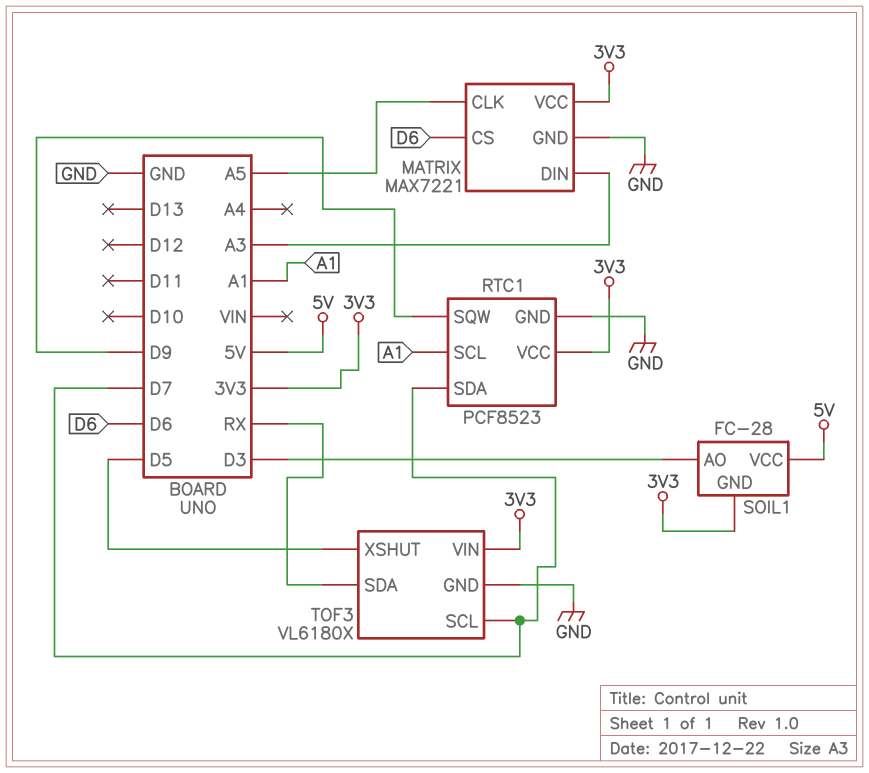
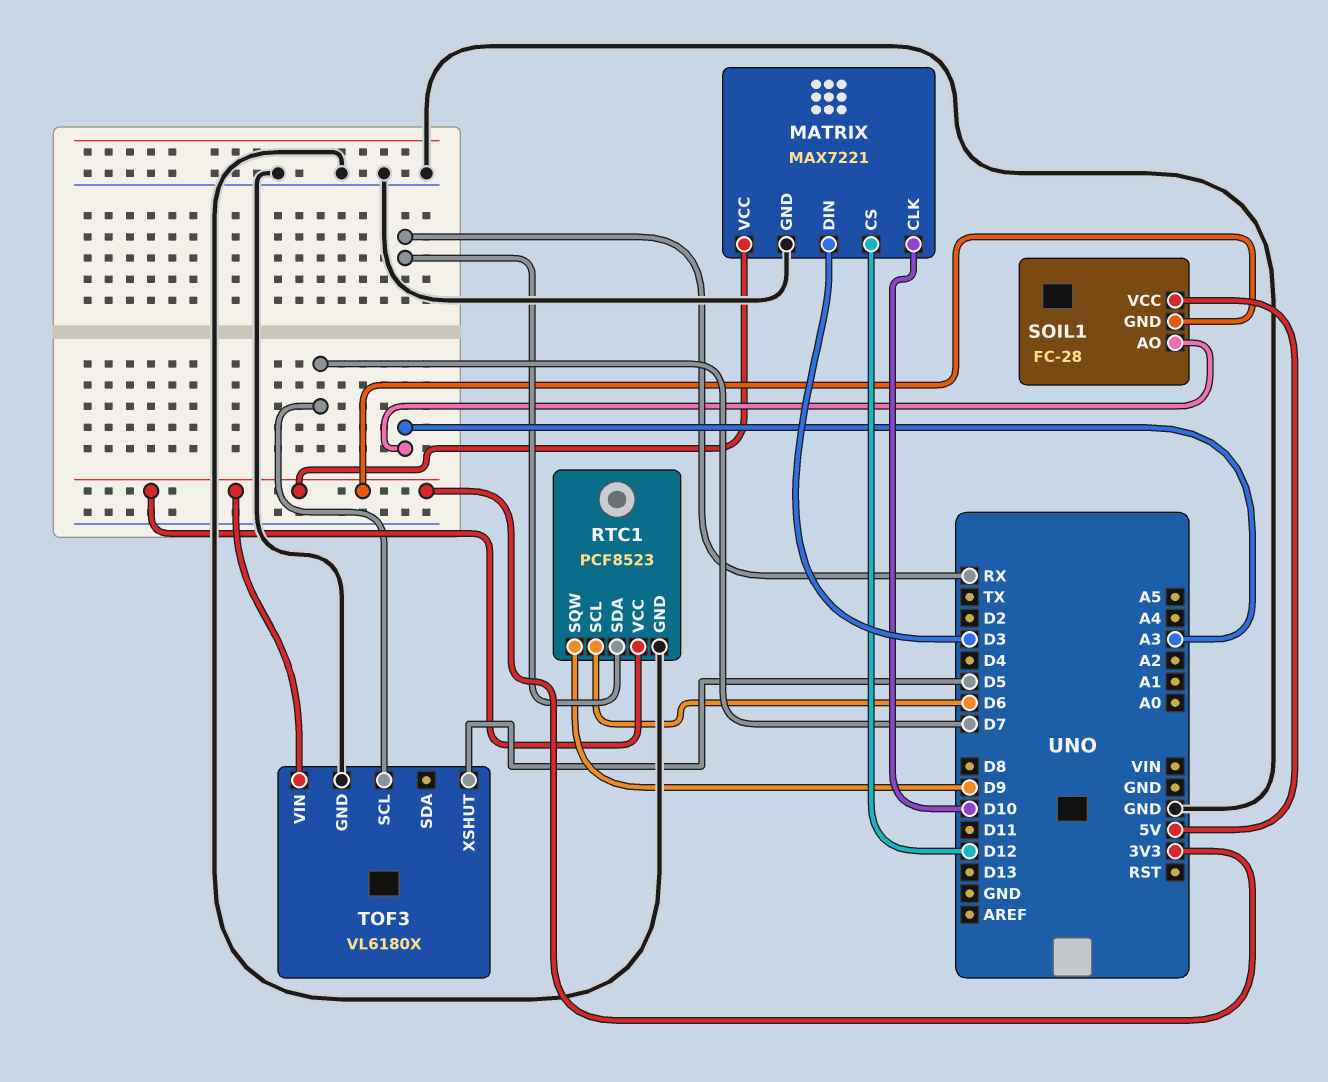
MATRIX pin CLK: A5 -> D10
MATRIX pin CS: D6 -> D12
MATRIX pin DIN: A3 -> D3
RTC1 pin SCL: A1 -> D6
RTC1 pin SDA: D7 -> RX
SOIL1 pin AO: D3 -> A3
TOF3 pin SDA: RX -> none

